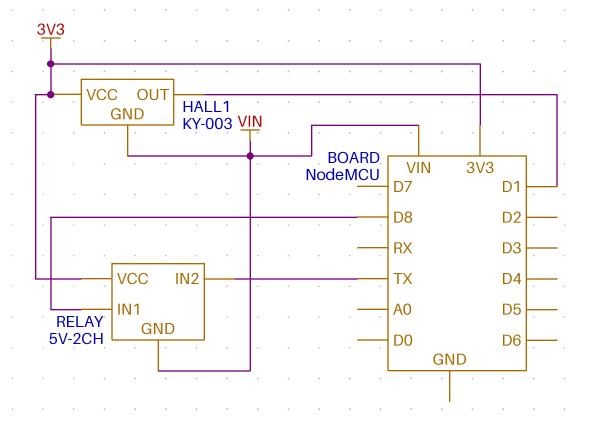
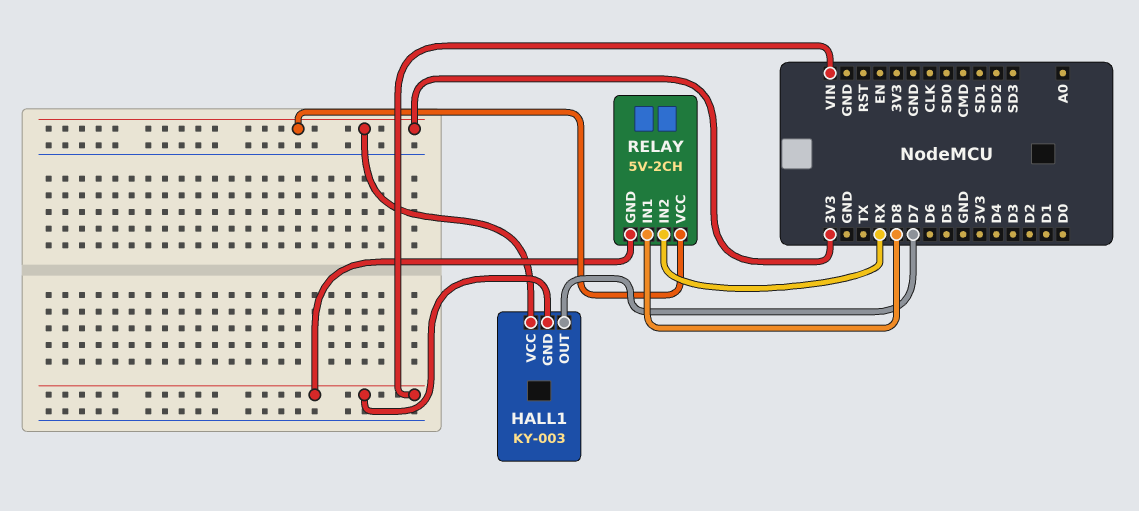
HALL1 pin OUT: D1 -> D7
RELAY pin IN2: TX -> RX

